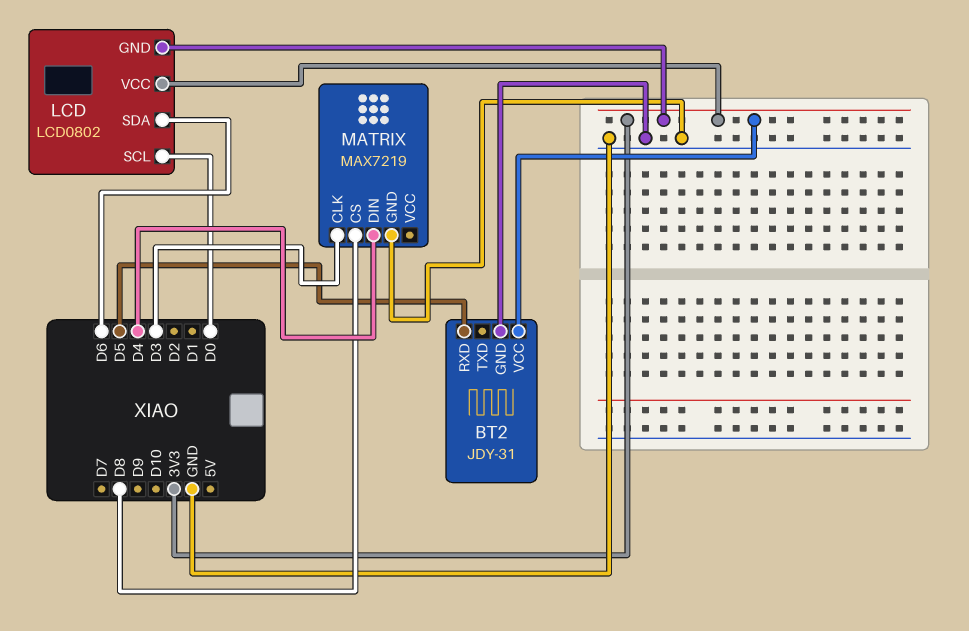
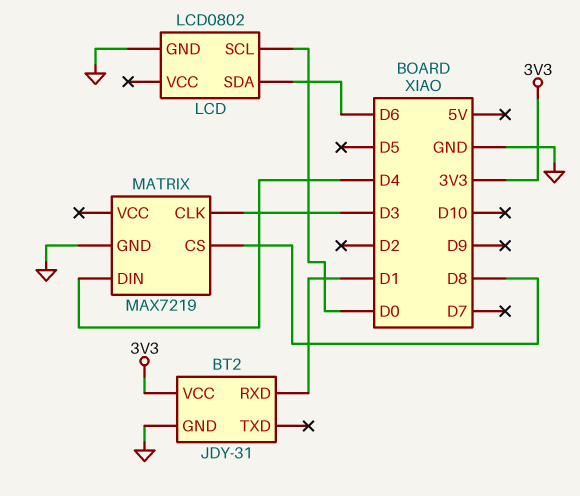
BT2 pin RXD: D5 -> D1
LCD pin GND: 3V3 -> GND
LCD pin VCC: 3V3 -> none

